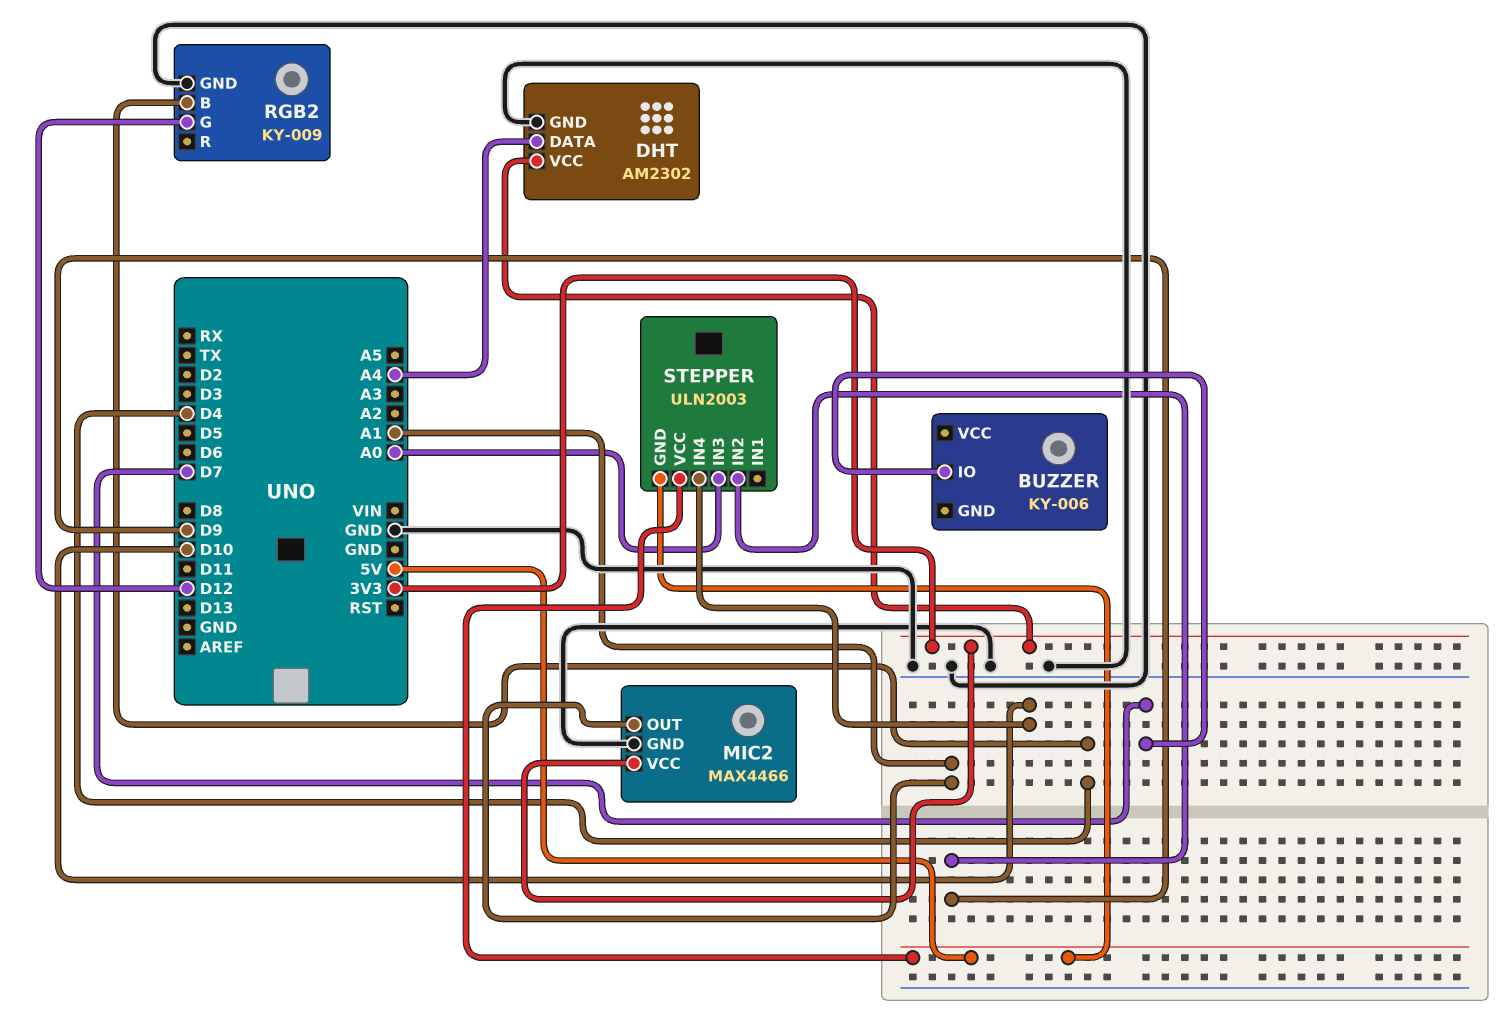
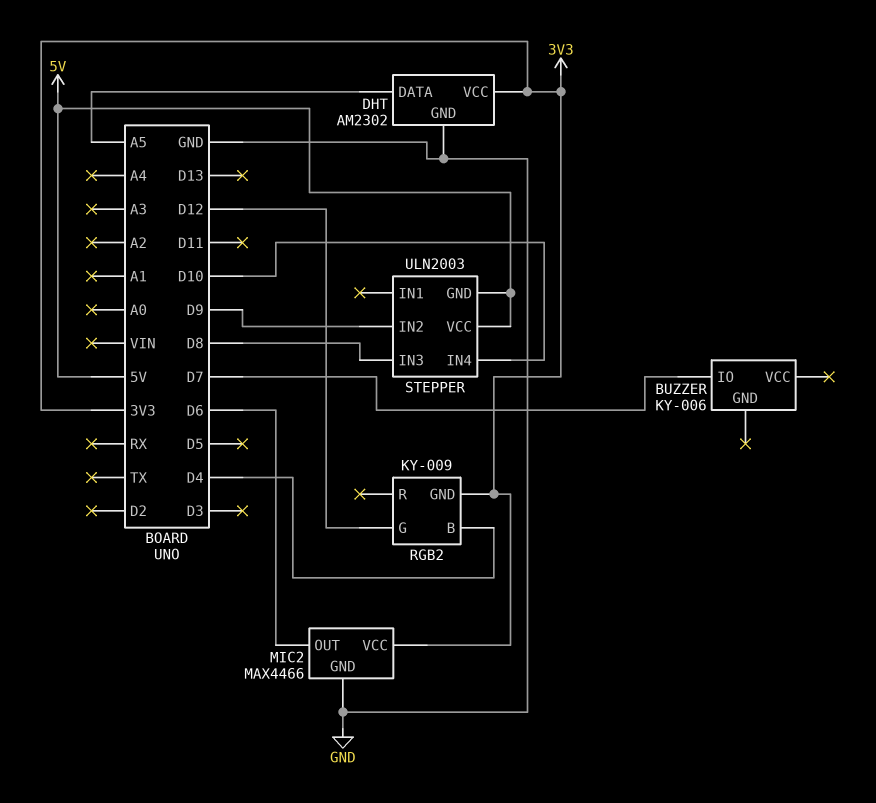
DHT pin DATA: A4 -> A5
MIC2 pin OUT: A1 -> D6
RGB2 pin GND: GND -> 3V3
STEPPER pin IN3: A0 -> D8

